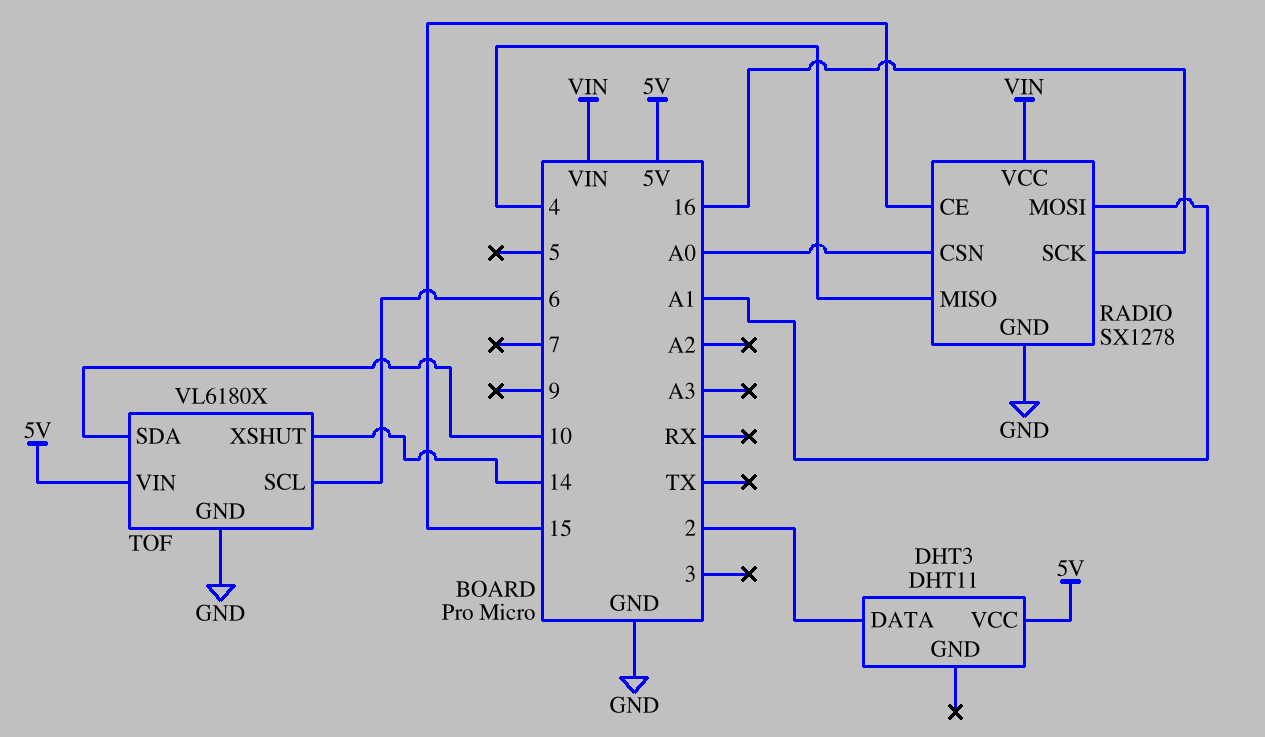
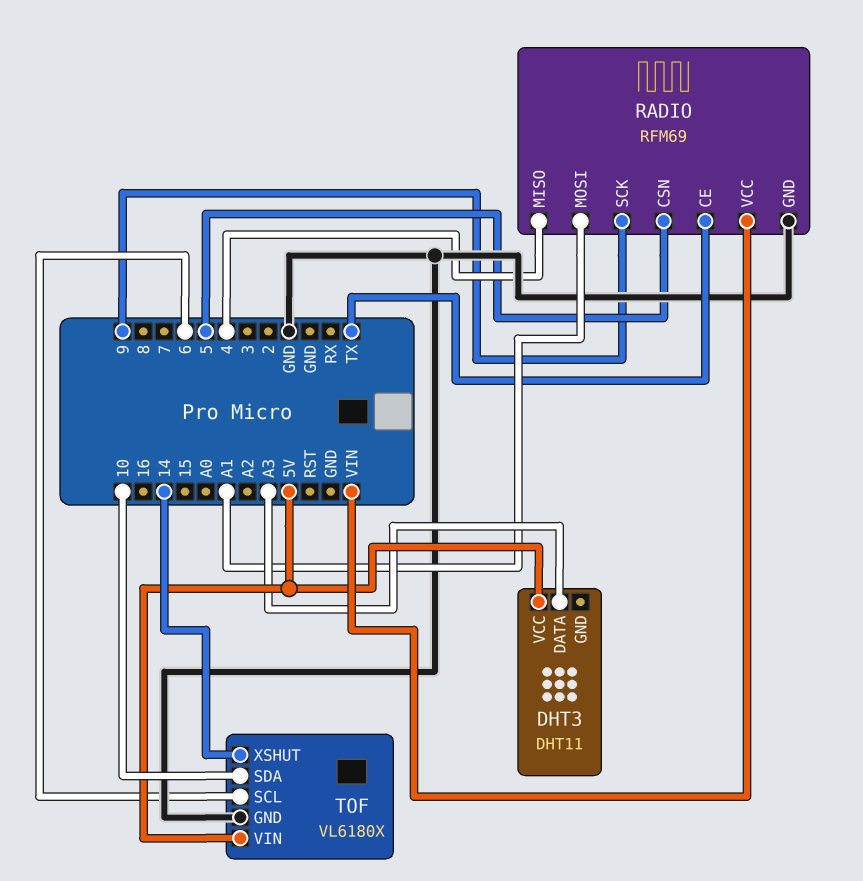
DHT3 pin DATA: 2 -> A3
RADIO: SX1278 -> RFM69
RADIO pin CE: 15 -> TX
RADIO pin CSN: A0 -> 5
RADIO pin SCK: 16 -> 9

